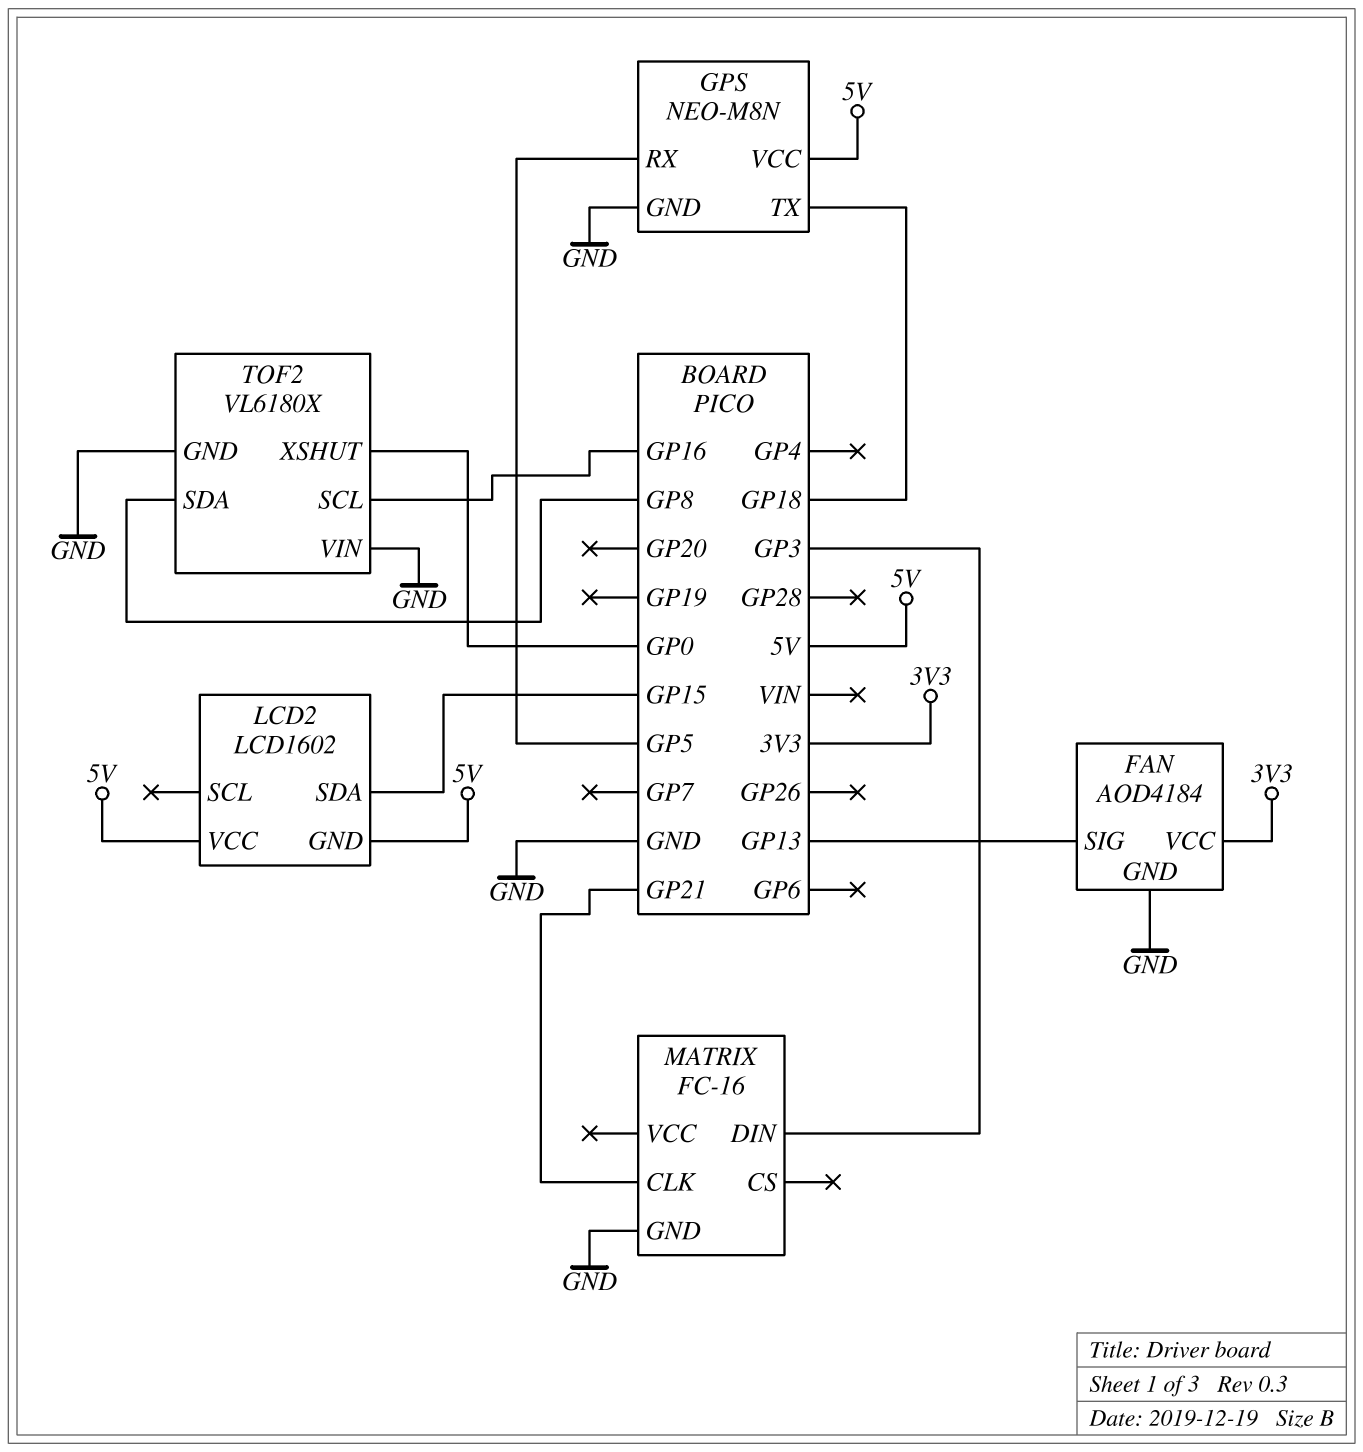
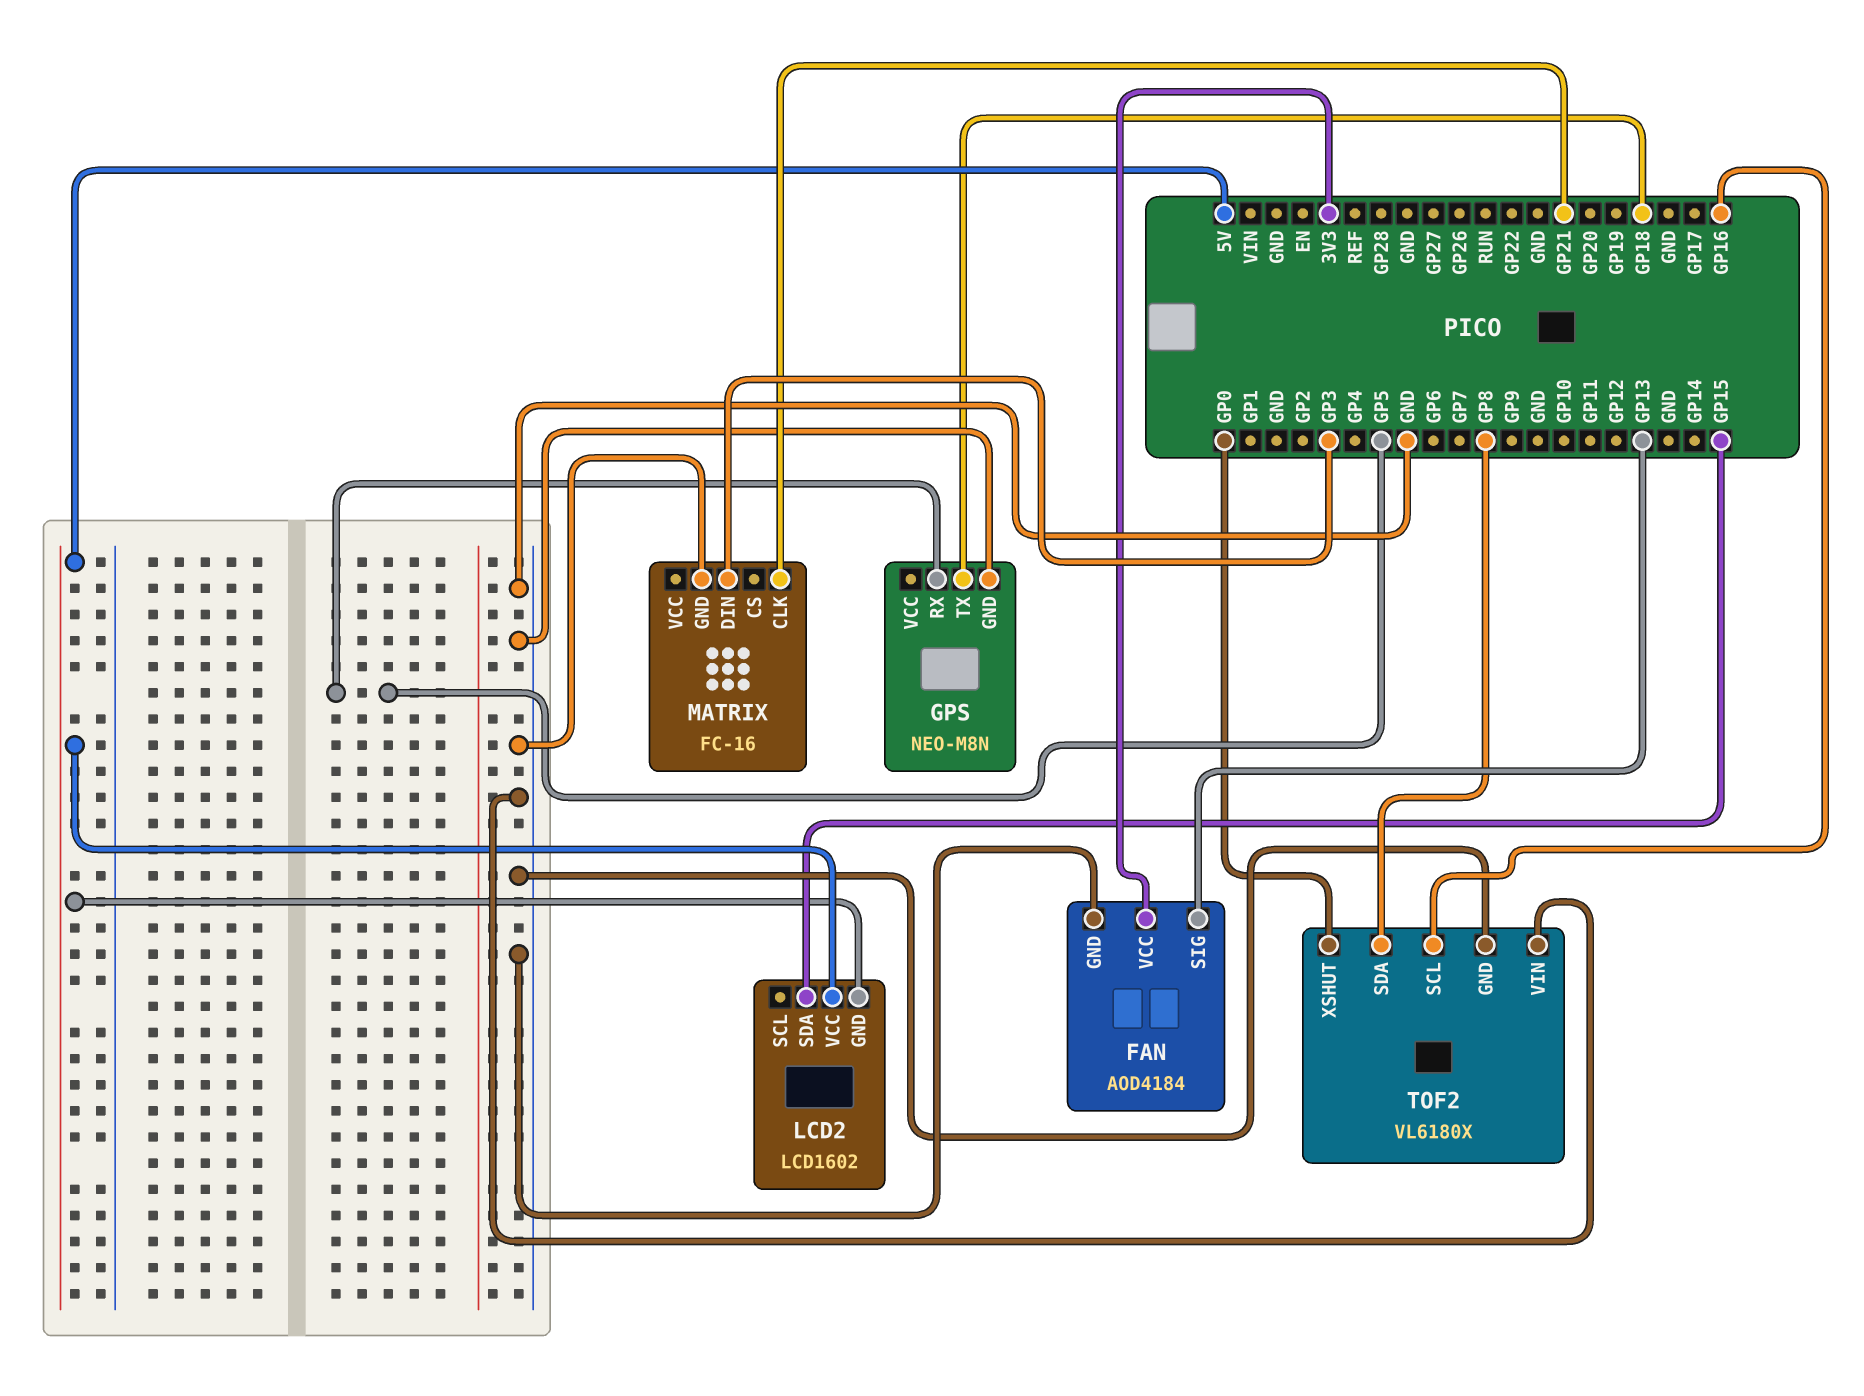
GPS pin VCC: 5V -> none

